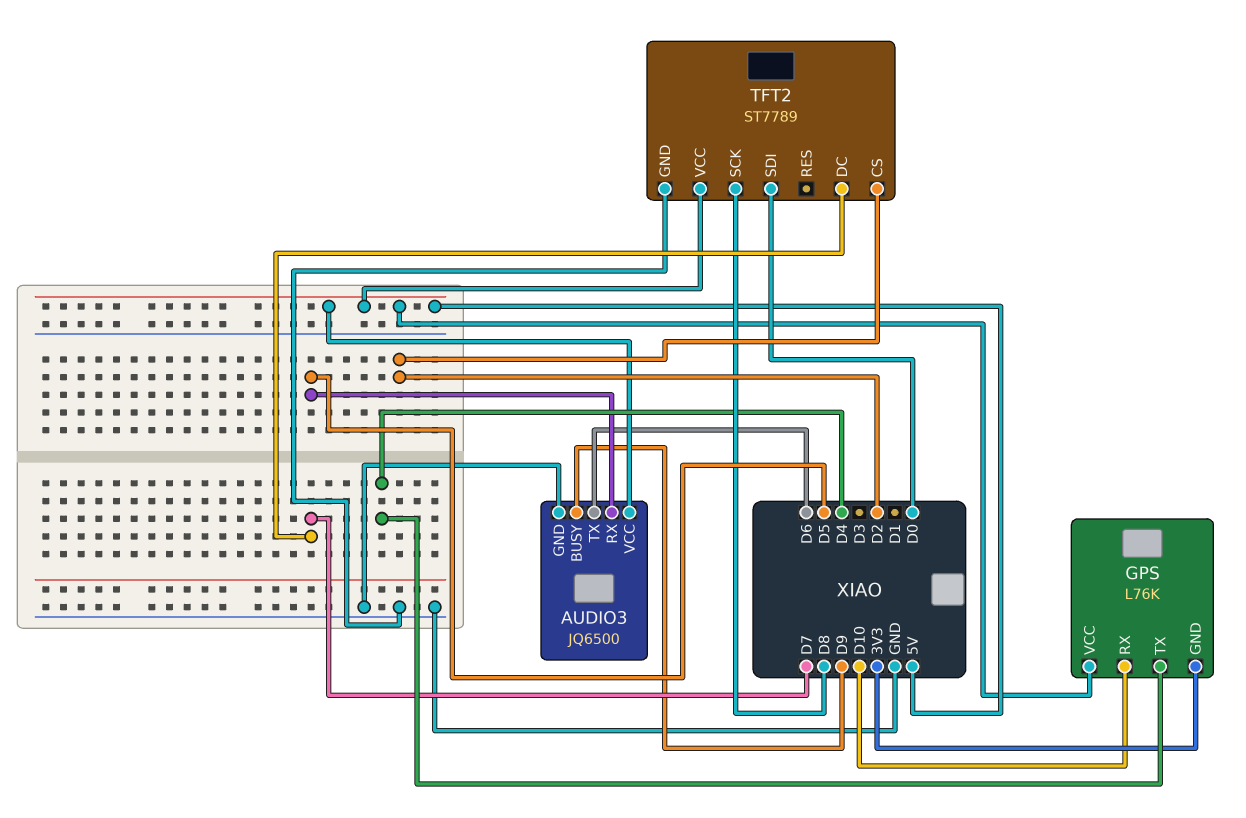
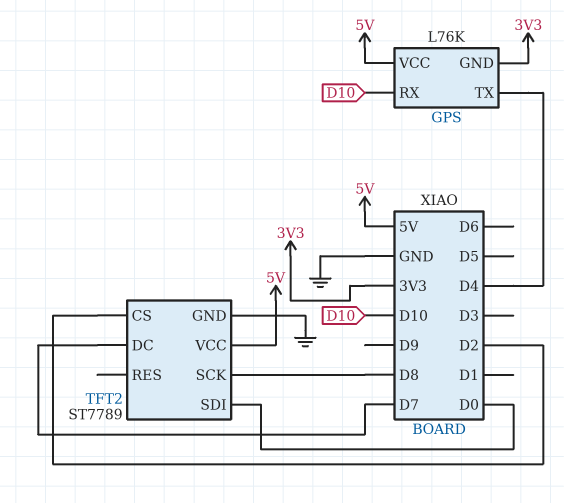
AUDIO3: JQ6500 -> none
AUDIO3 pin BUSY: D9 -> none
AUDIO3 pin GND: GND -> none
AUDIO3 pin RX: D5 -> none
AUDIO3 pin TX: D6 -> none
AUDIO3 pin VCC: 5V -> none

